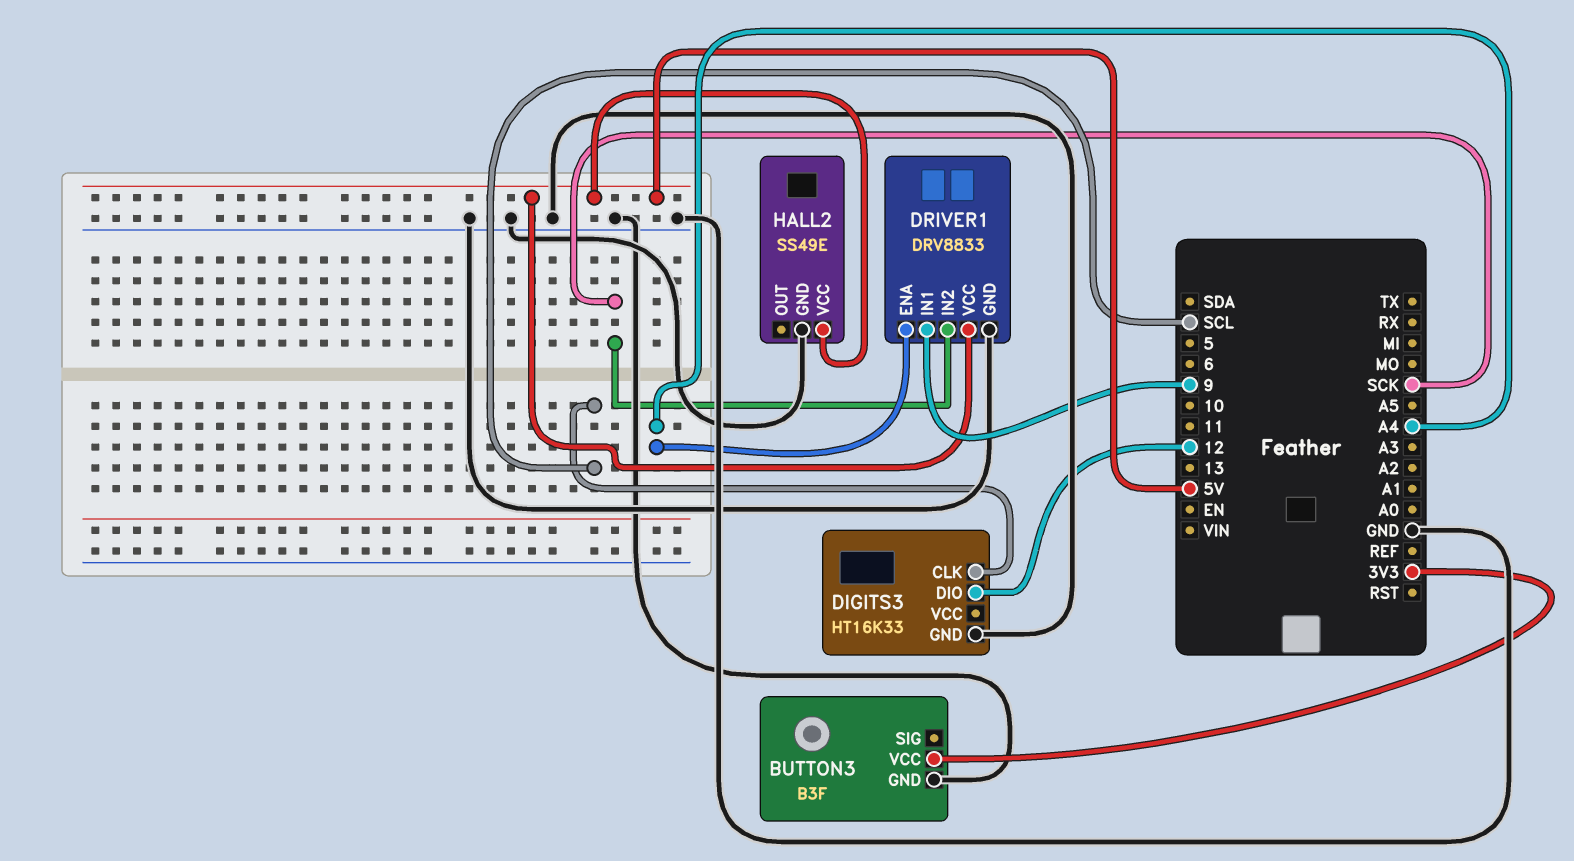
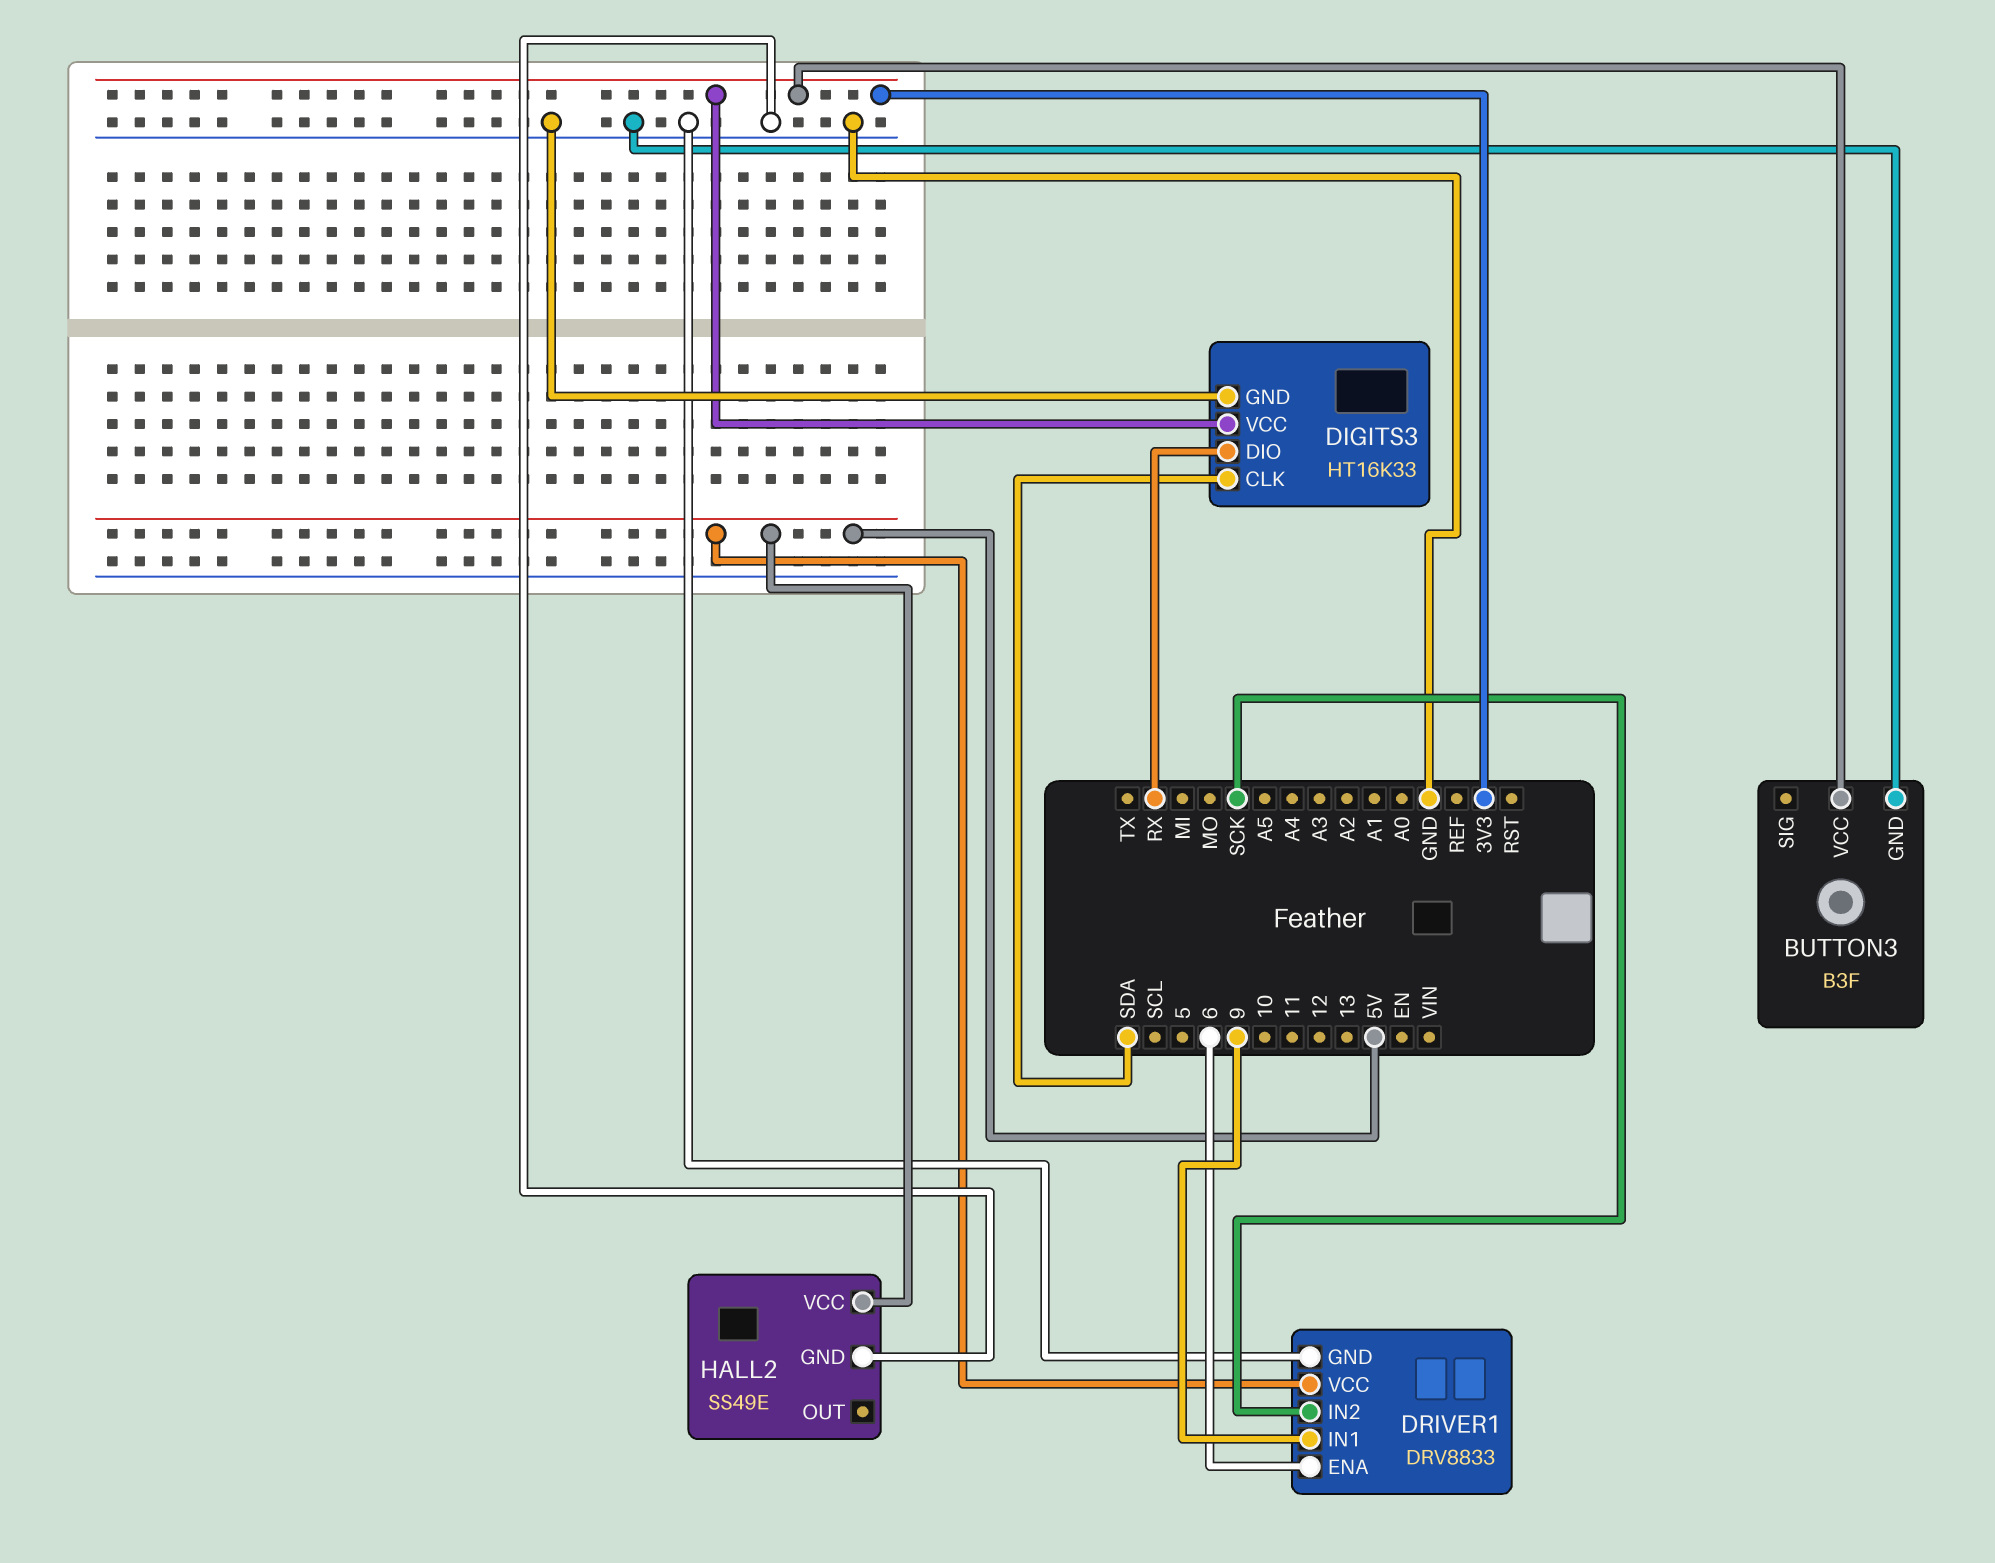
DIGITS3 pin CLK: SCL -> SDA
DIGITS3 pin DIO: 12 -> RX
DIGITS3 pin VCC: none -> 3V3
DRIVER1 pin ENA: A4 -> 6

